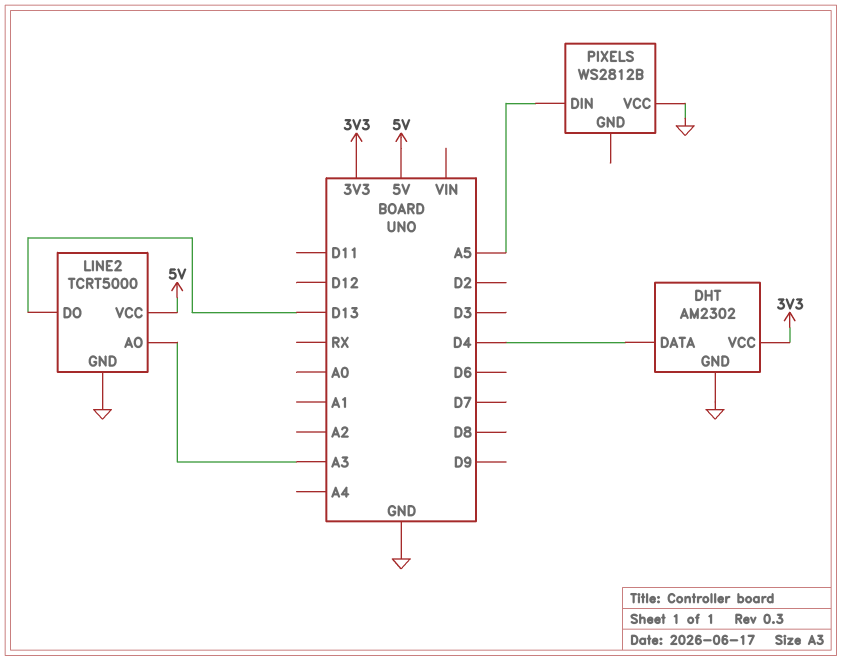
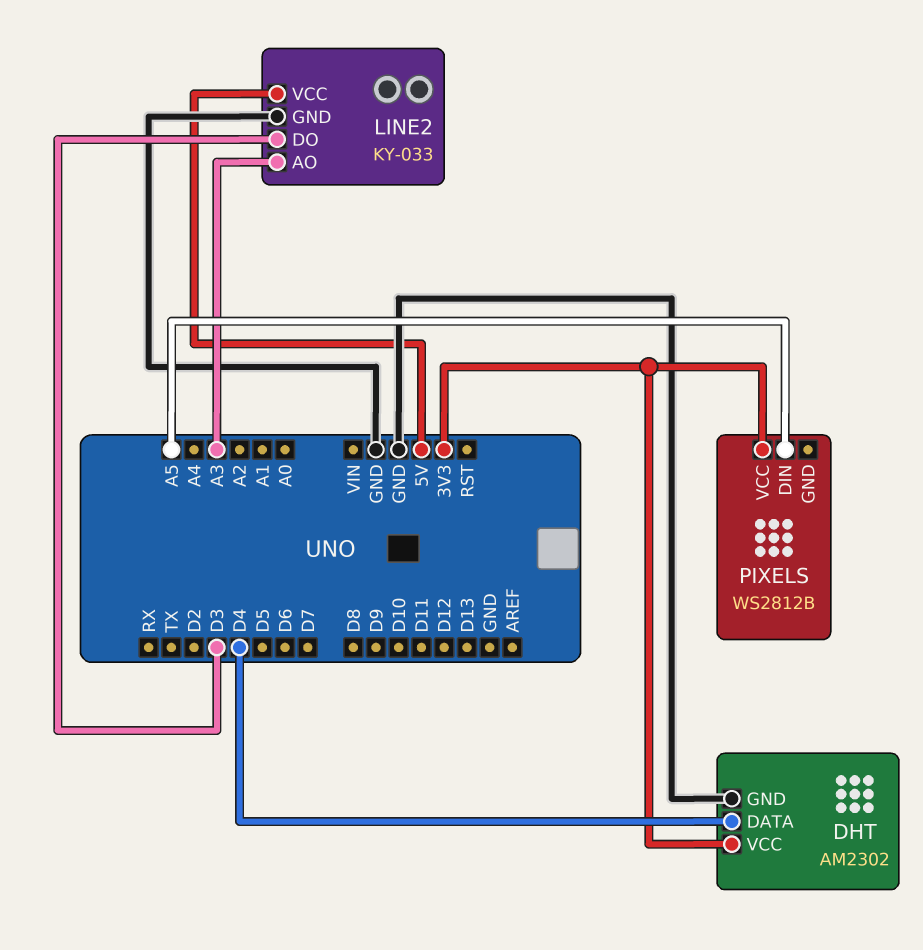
LINE2: TCRT5000 -> KY-033
LINE2 pin DO: D13 -> D3
PIXELS pin VCC: GND -> 3V3

